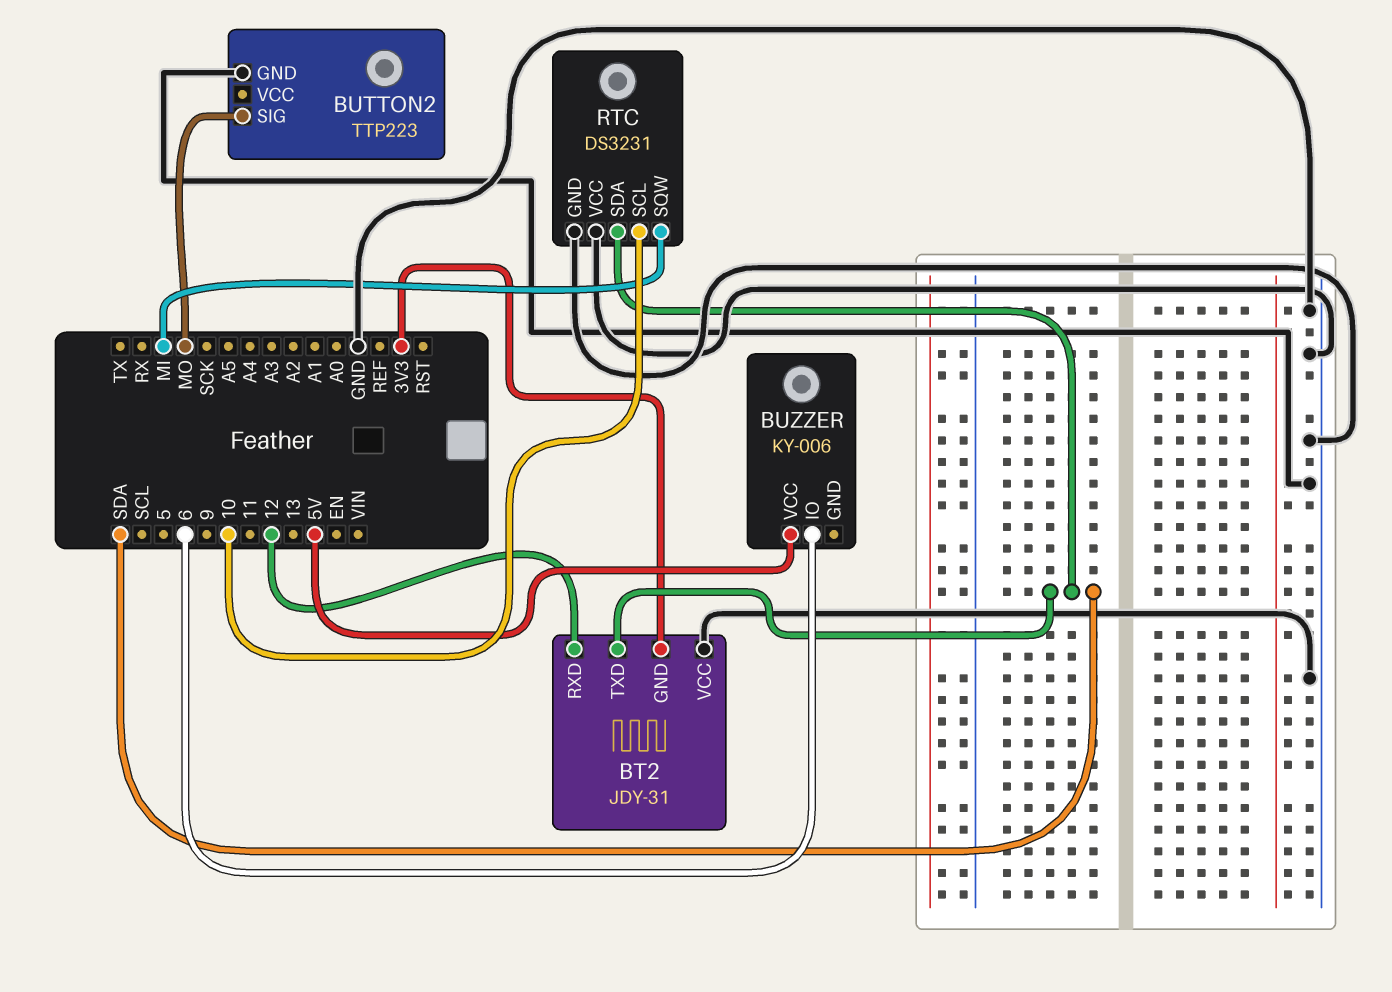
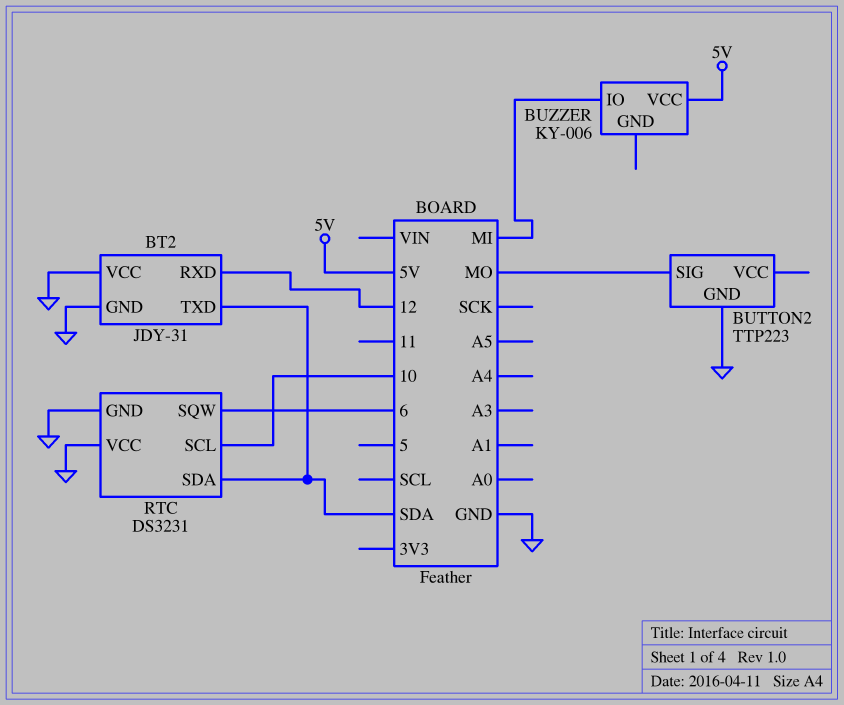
BT2 pin GND: 3V3 -> GND
BUZZER pin IO: 6 -> MI
RTC pin SQW: MI -> 6

